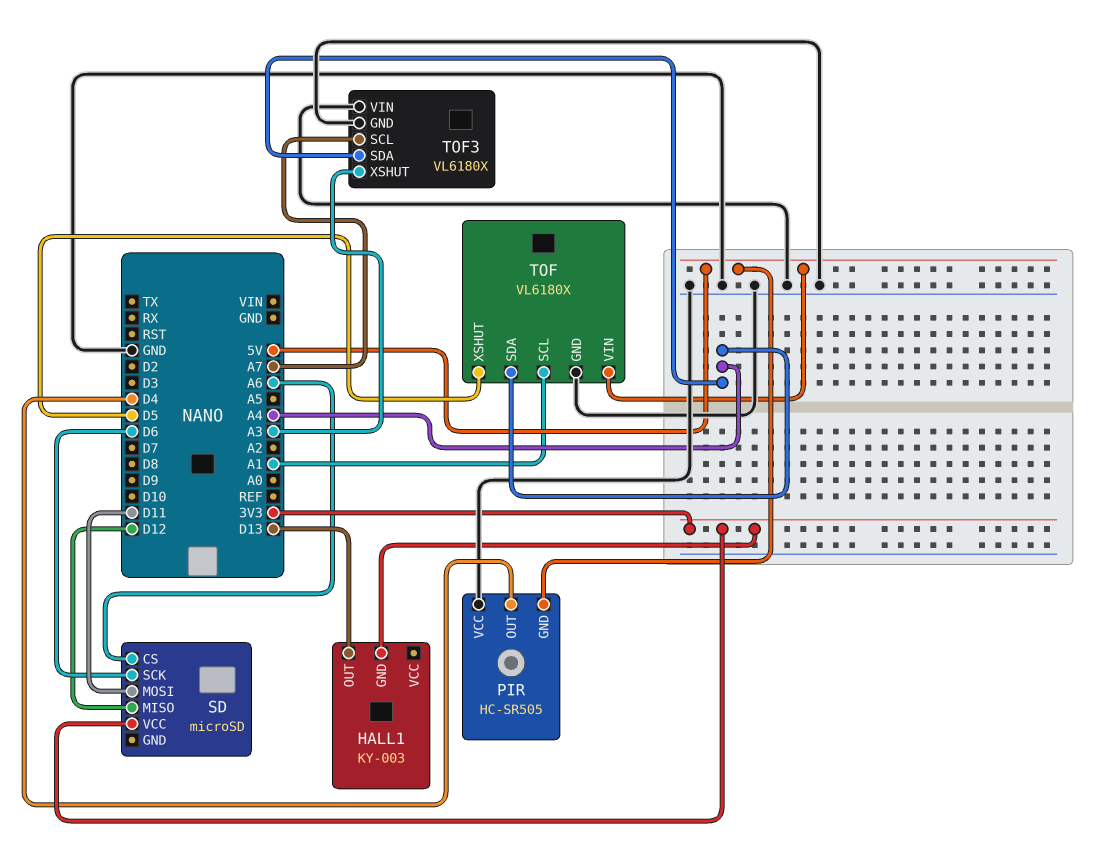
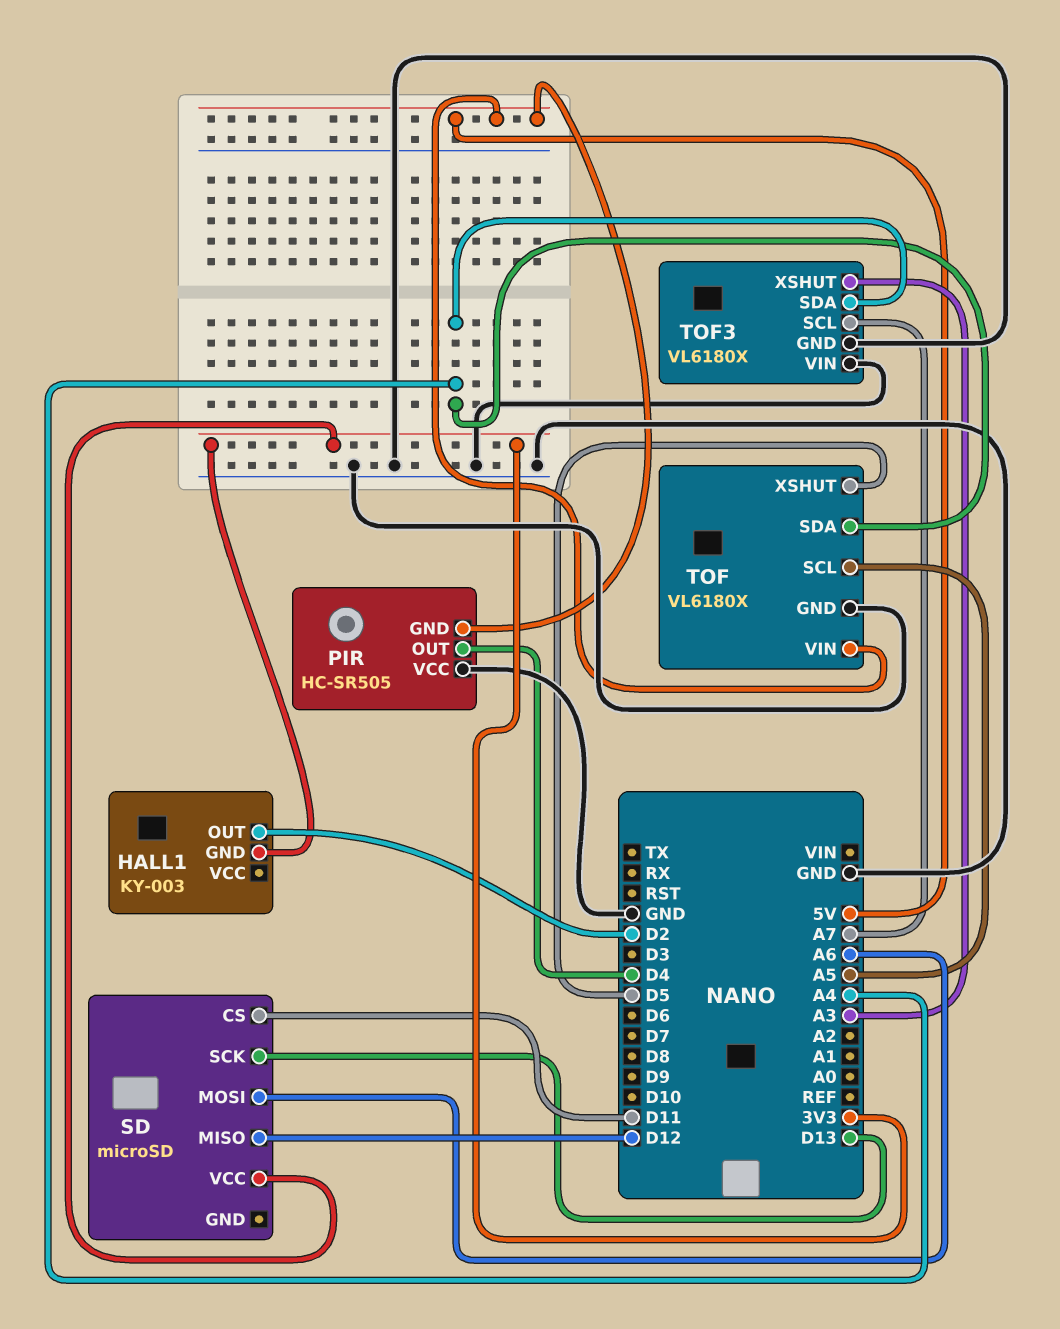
HALL1 pin OUT: D13 -> D2
SD pin CS: A6 -> D11
SD pin MOSI: D11 -> A6
SD pin SCK: D6 -> D13
TOF pin SCL: A1 -> A5

